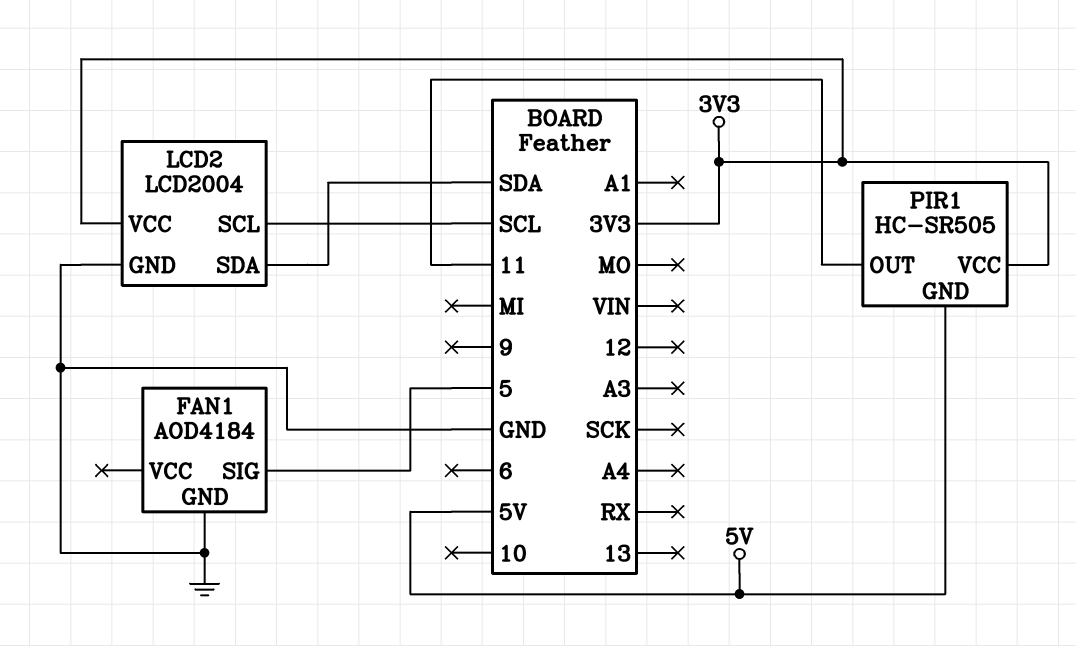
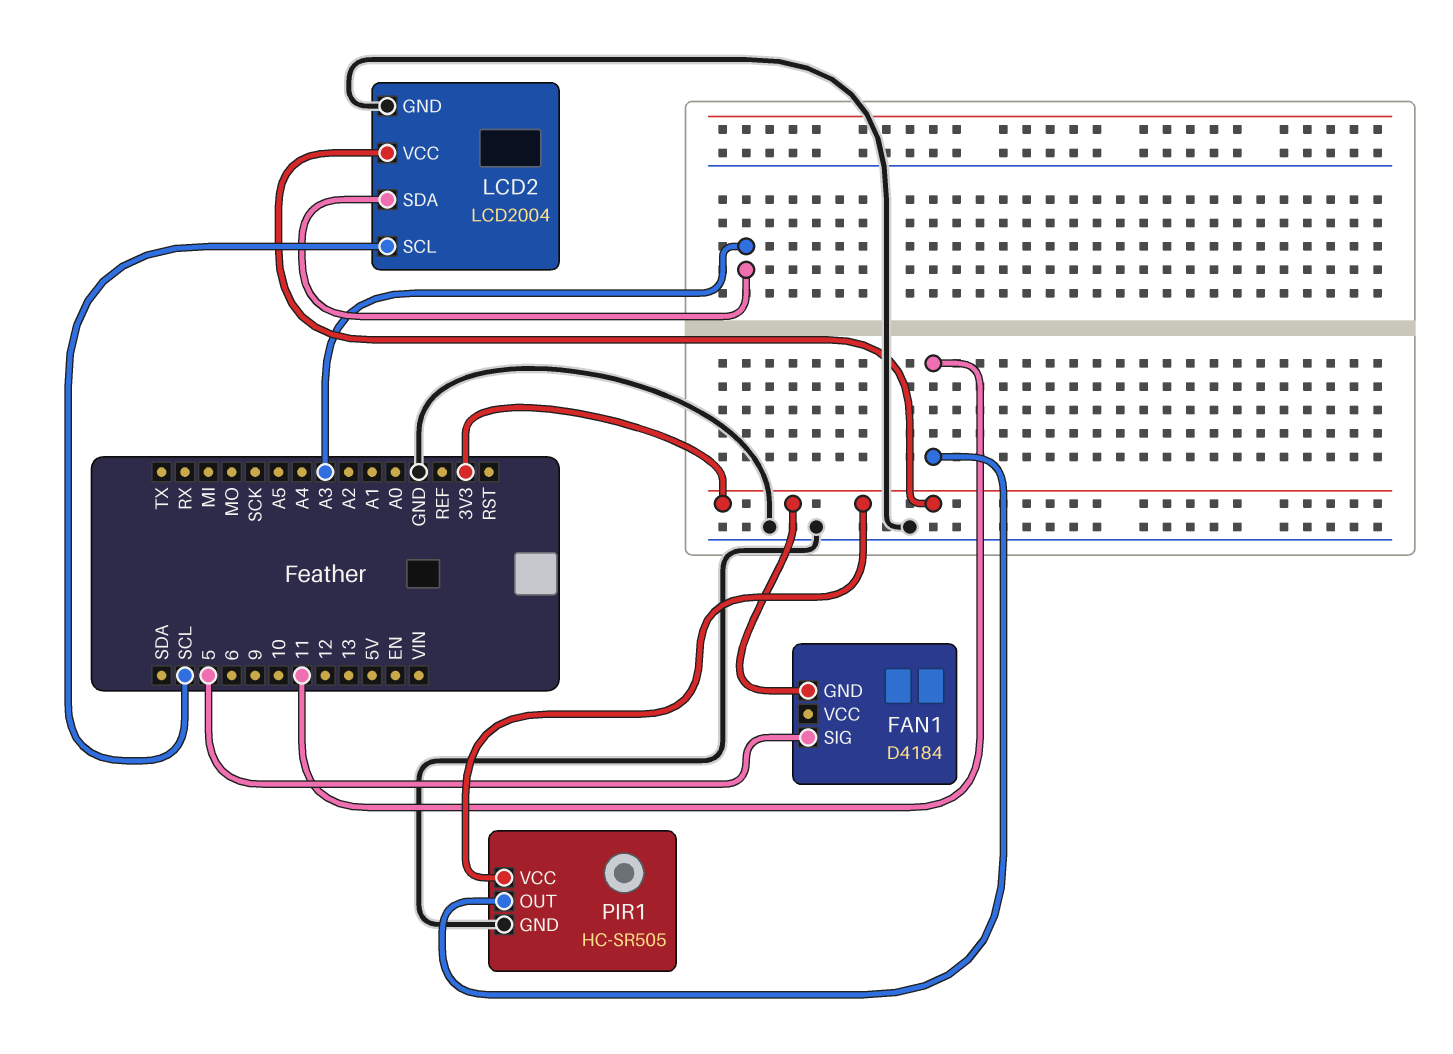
FAN1: AOD4184 -> D4184
FAN1 pin GND: GND -> 3V3
LCD2 pin SDA: SDA -> A3
PIR1 pin GND: 5V -> GND

